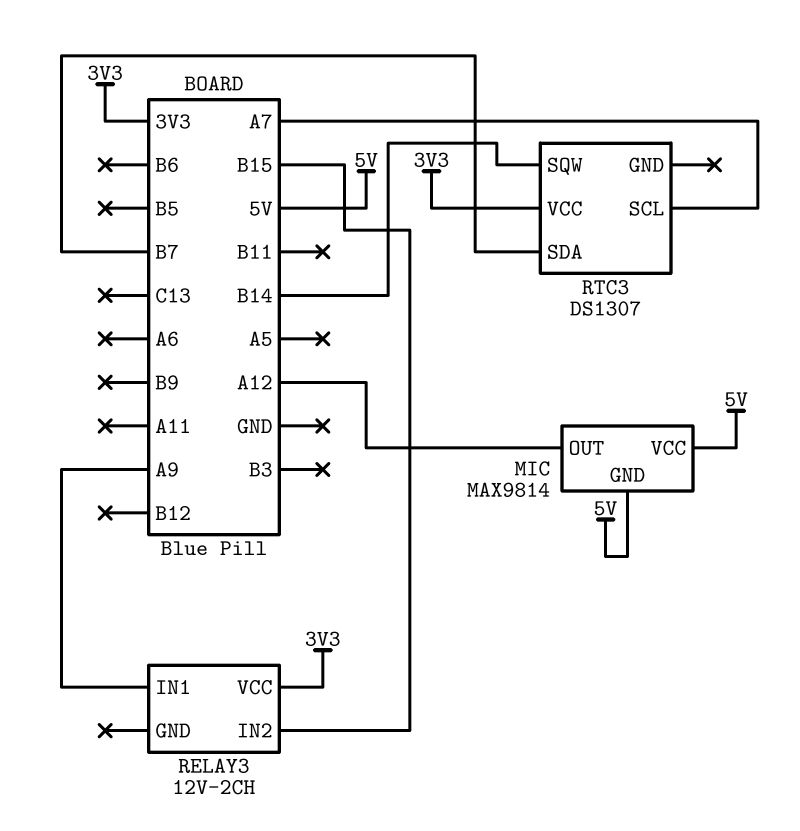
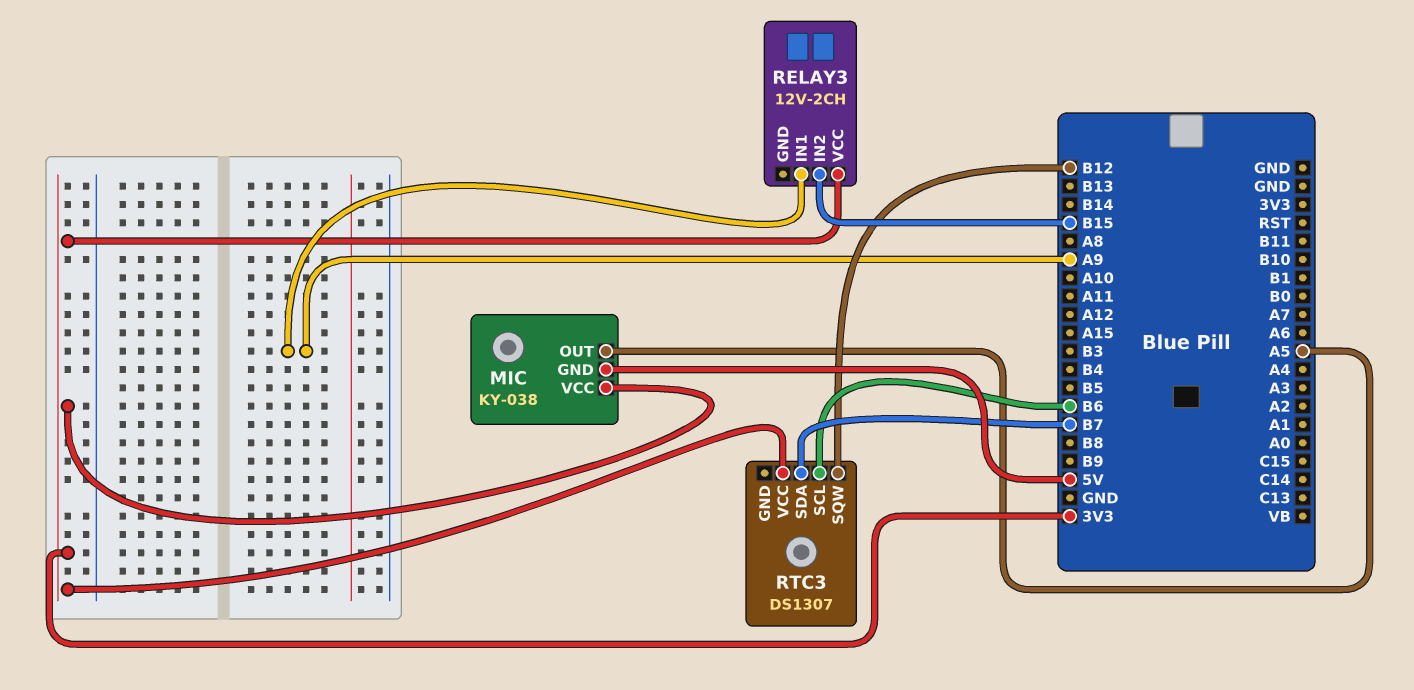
MIC: MAX9814 -> KY-038
MIC pin OUT: A12 -> A5
MIC pin VCC: 5V -> 3V3
RTC3 pin SCL: A7 -> B6
RTC3 pin SQW: B14 -> B12

